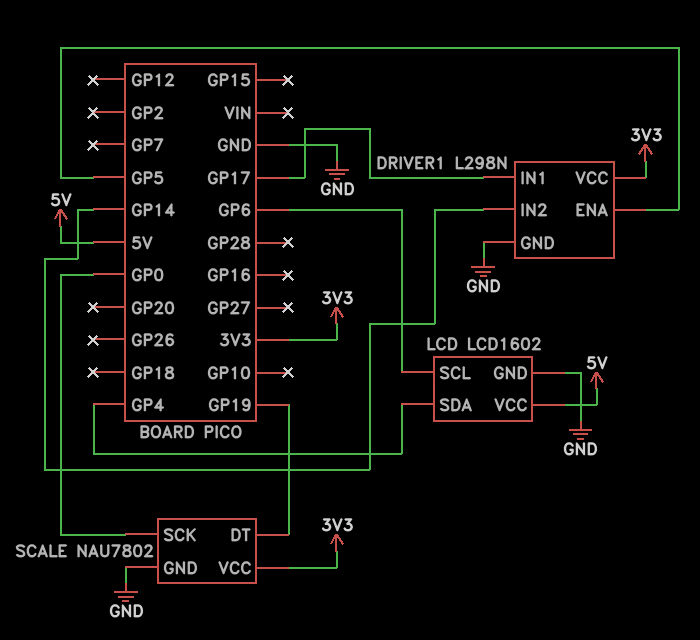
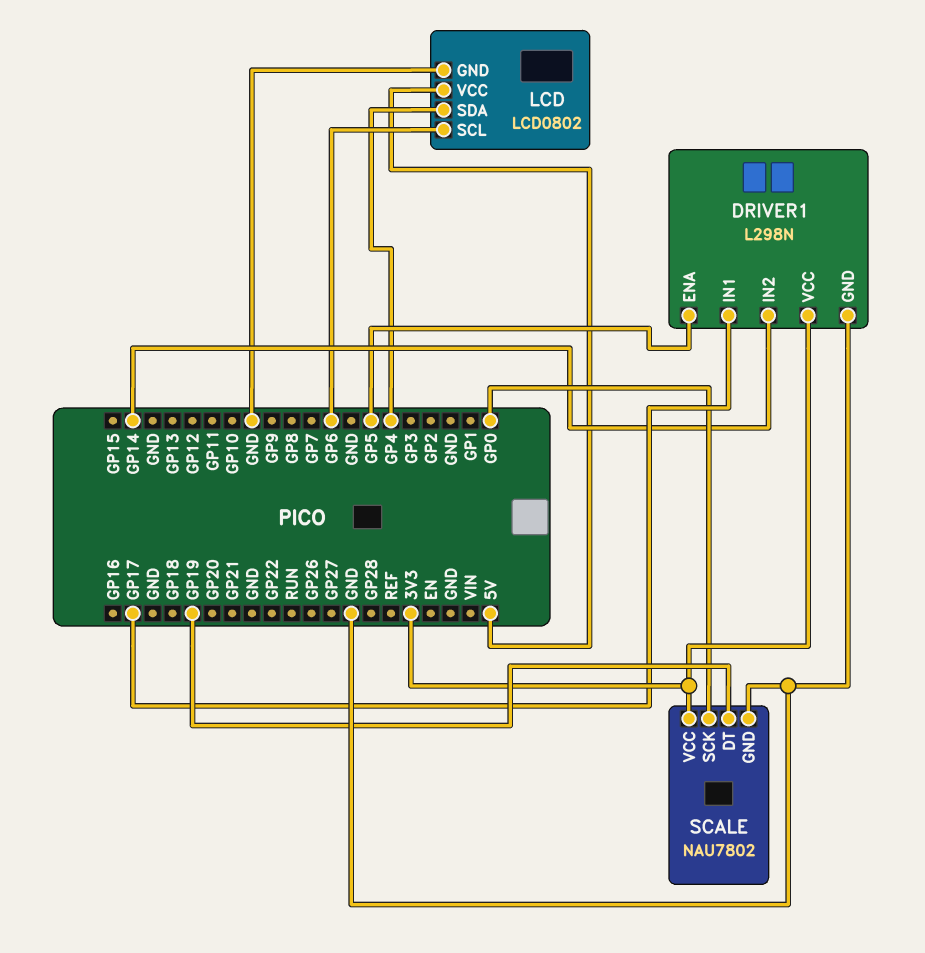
LCD: LCD1602 -> LCD0802

